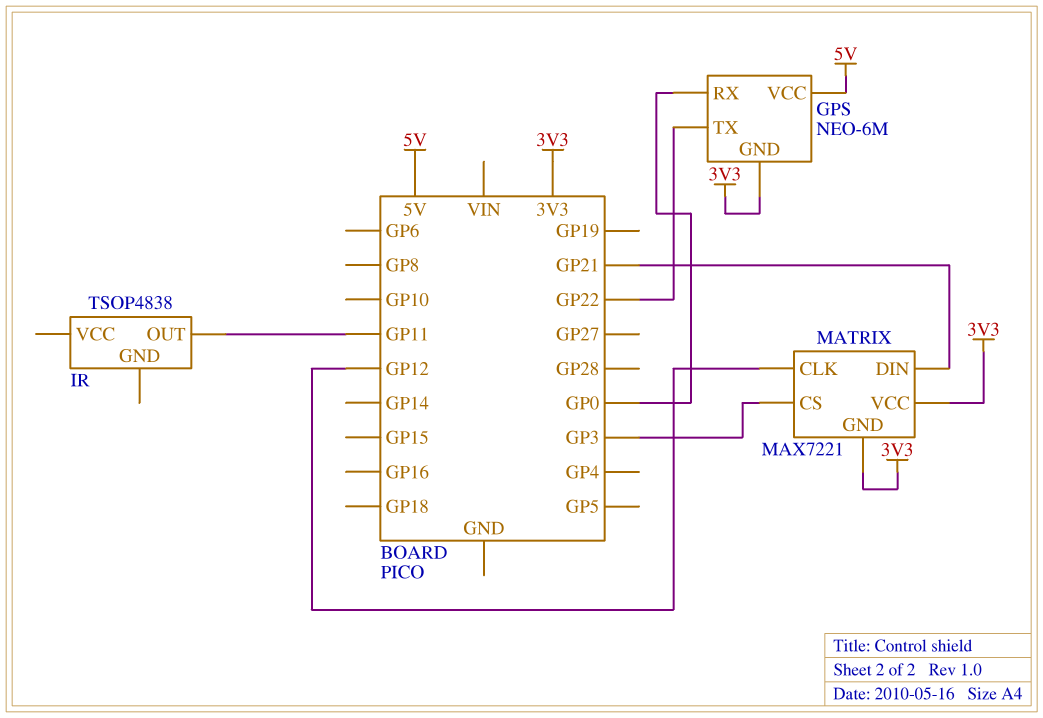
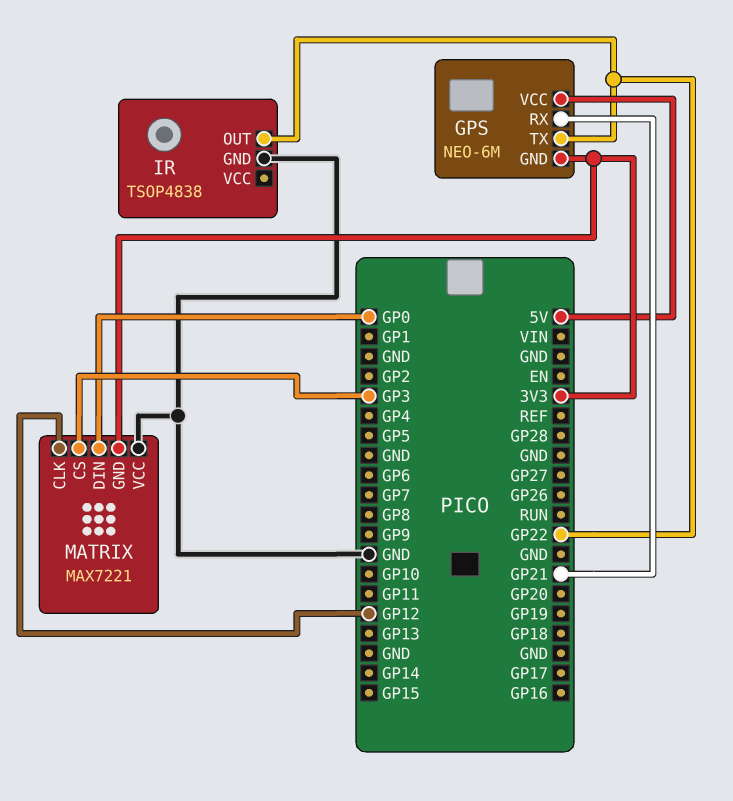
GPS pin RX: GP0 -> GP21
IR pin GND: none -> GND
IR pin OUT: GP11 -> GP22
MATRIX pin DIN: GP21 -> GP0
MATRIX pin VCC: 3V3 -> GND

